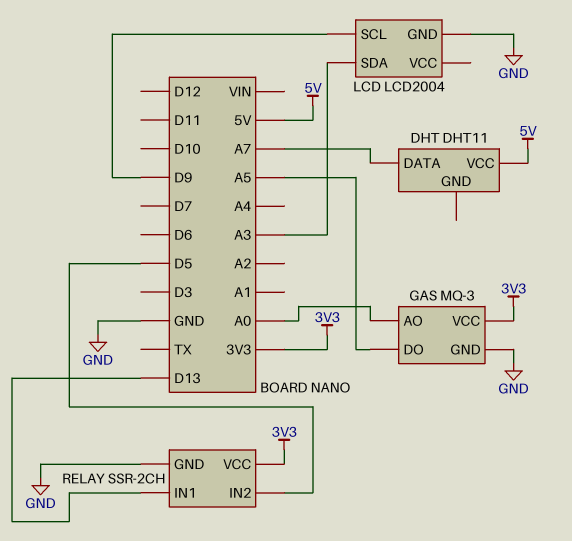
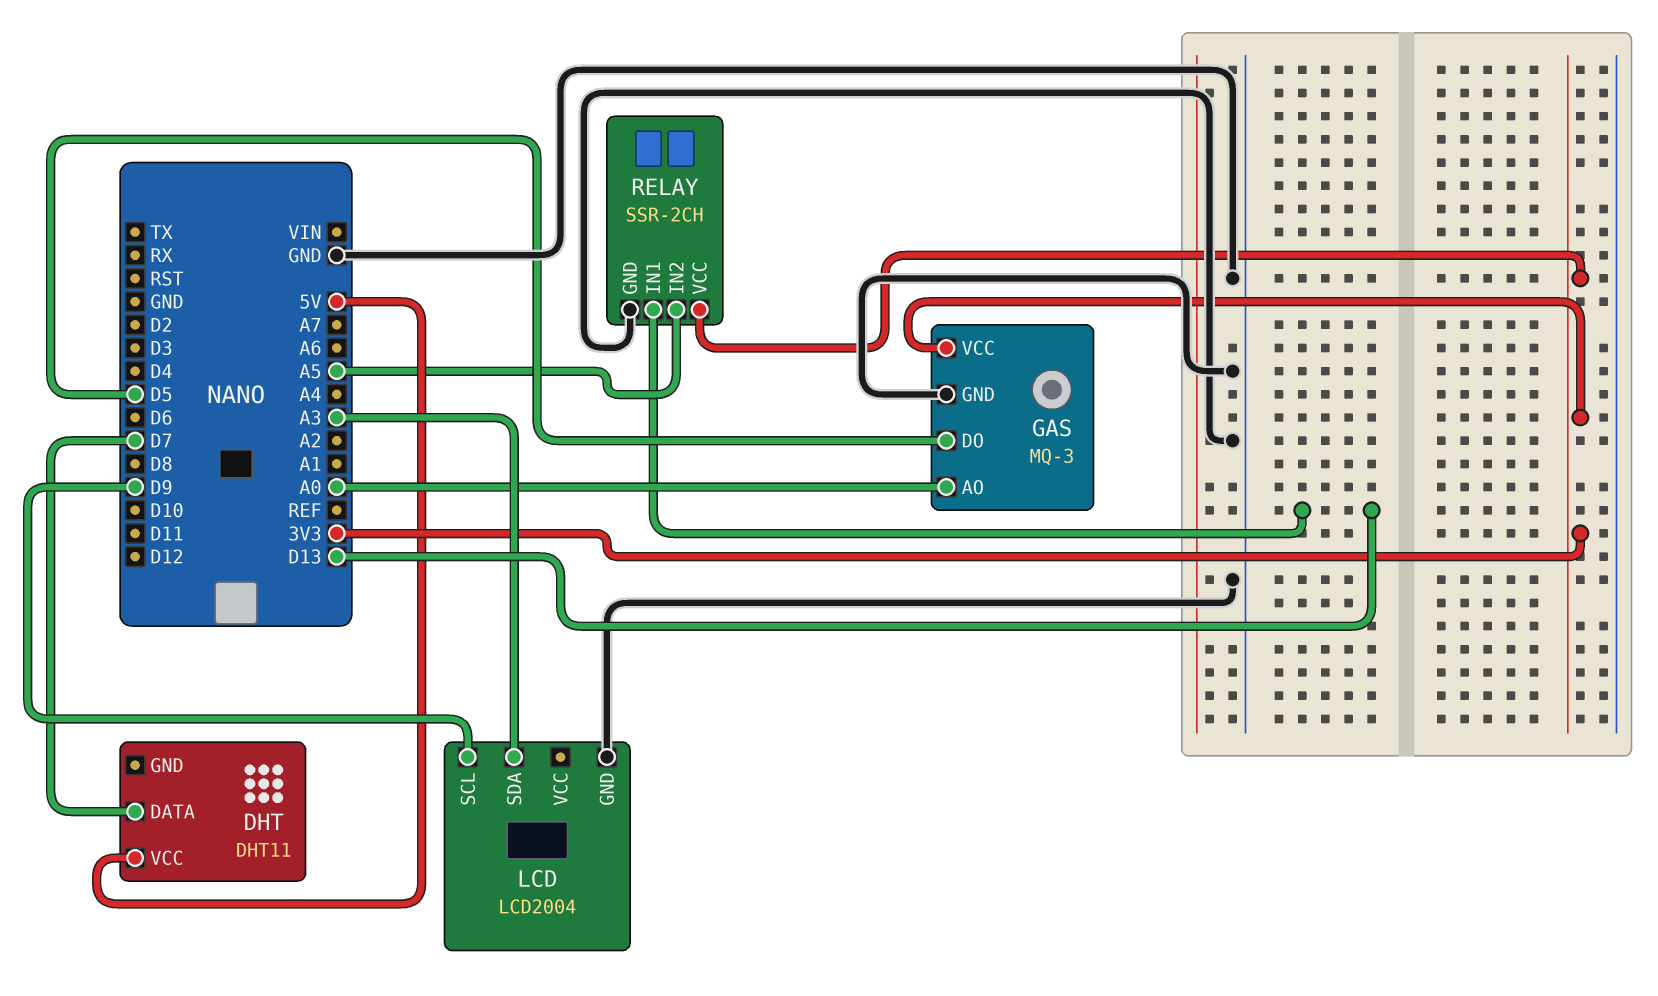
DHT pin DATA: A7 -> D7
GAS pin DO: A5 -> D5
RELAY pin IN2: D5 -> A5

